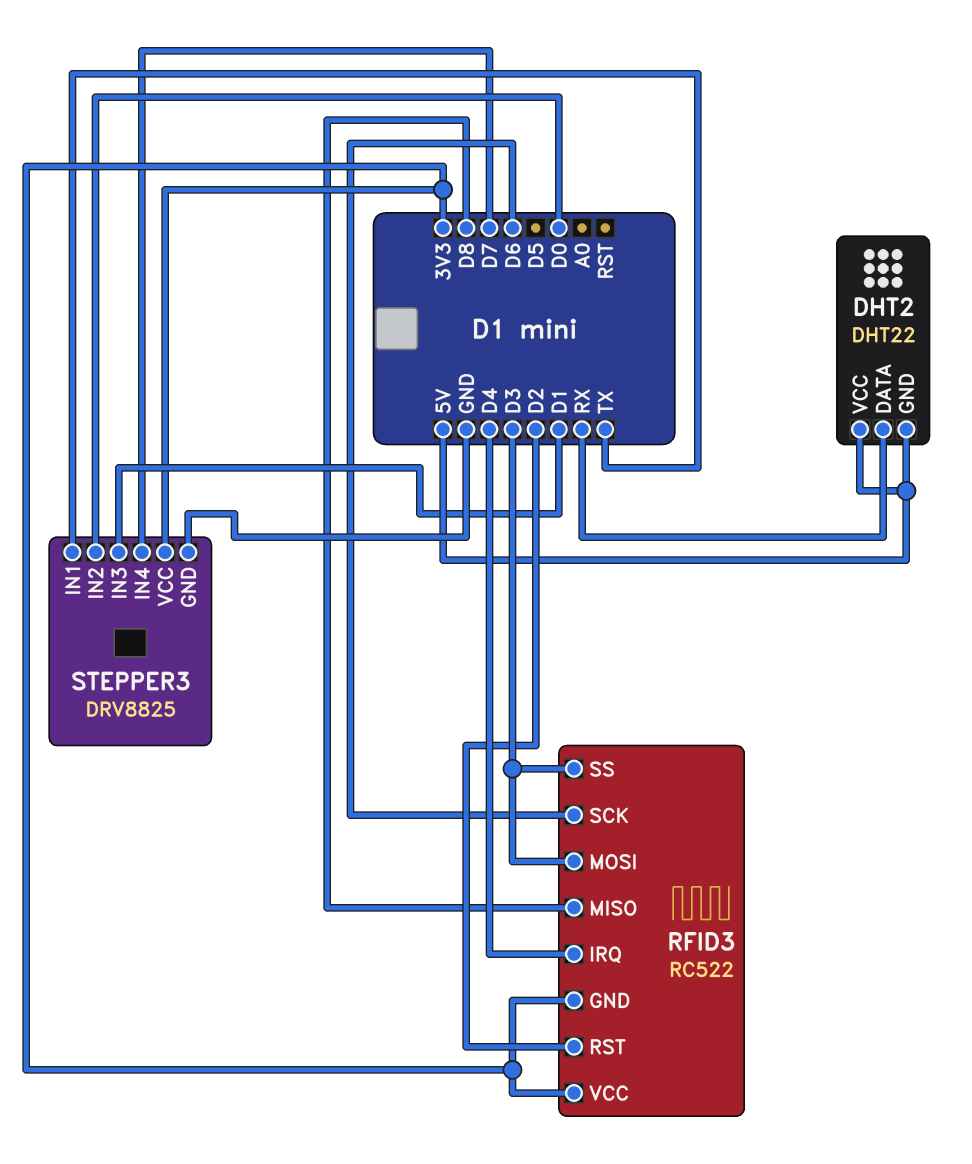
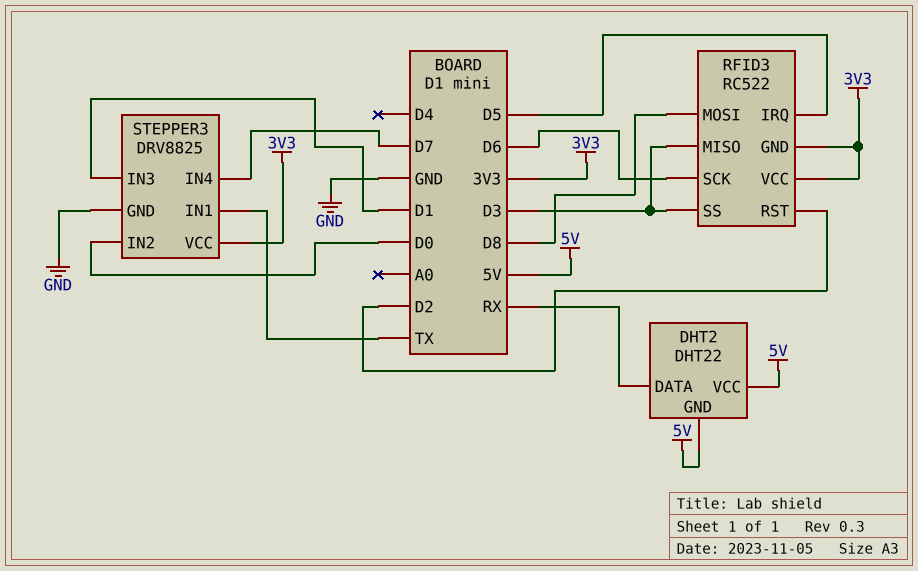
RFID3 pin IRQ: D4 -> D5
RFID3 pin MISO: D8 -> D3
RFID3 pin MOSI: D3 -> D8

